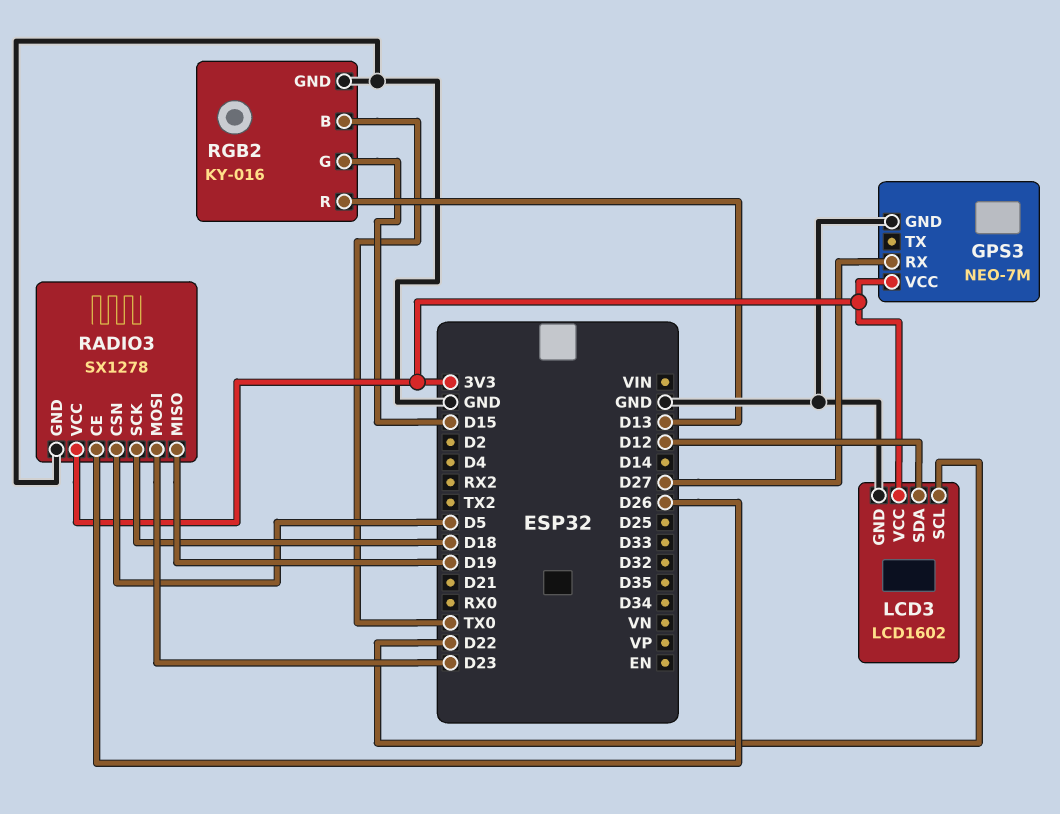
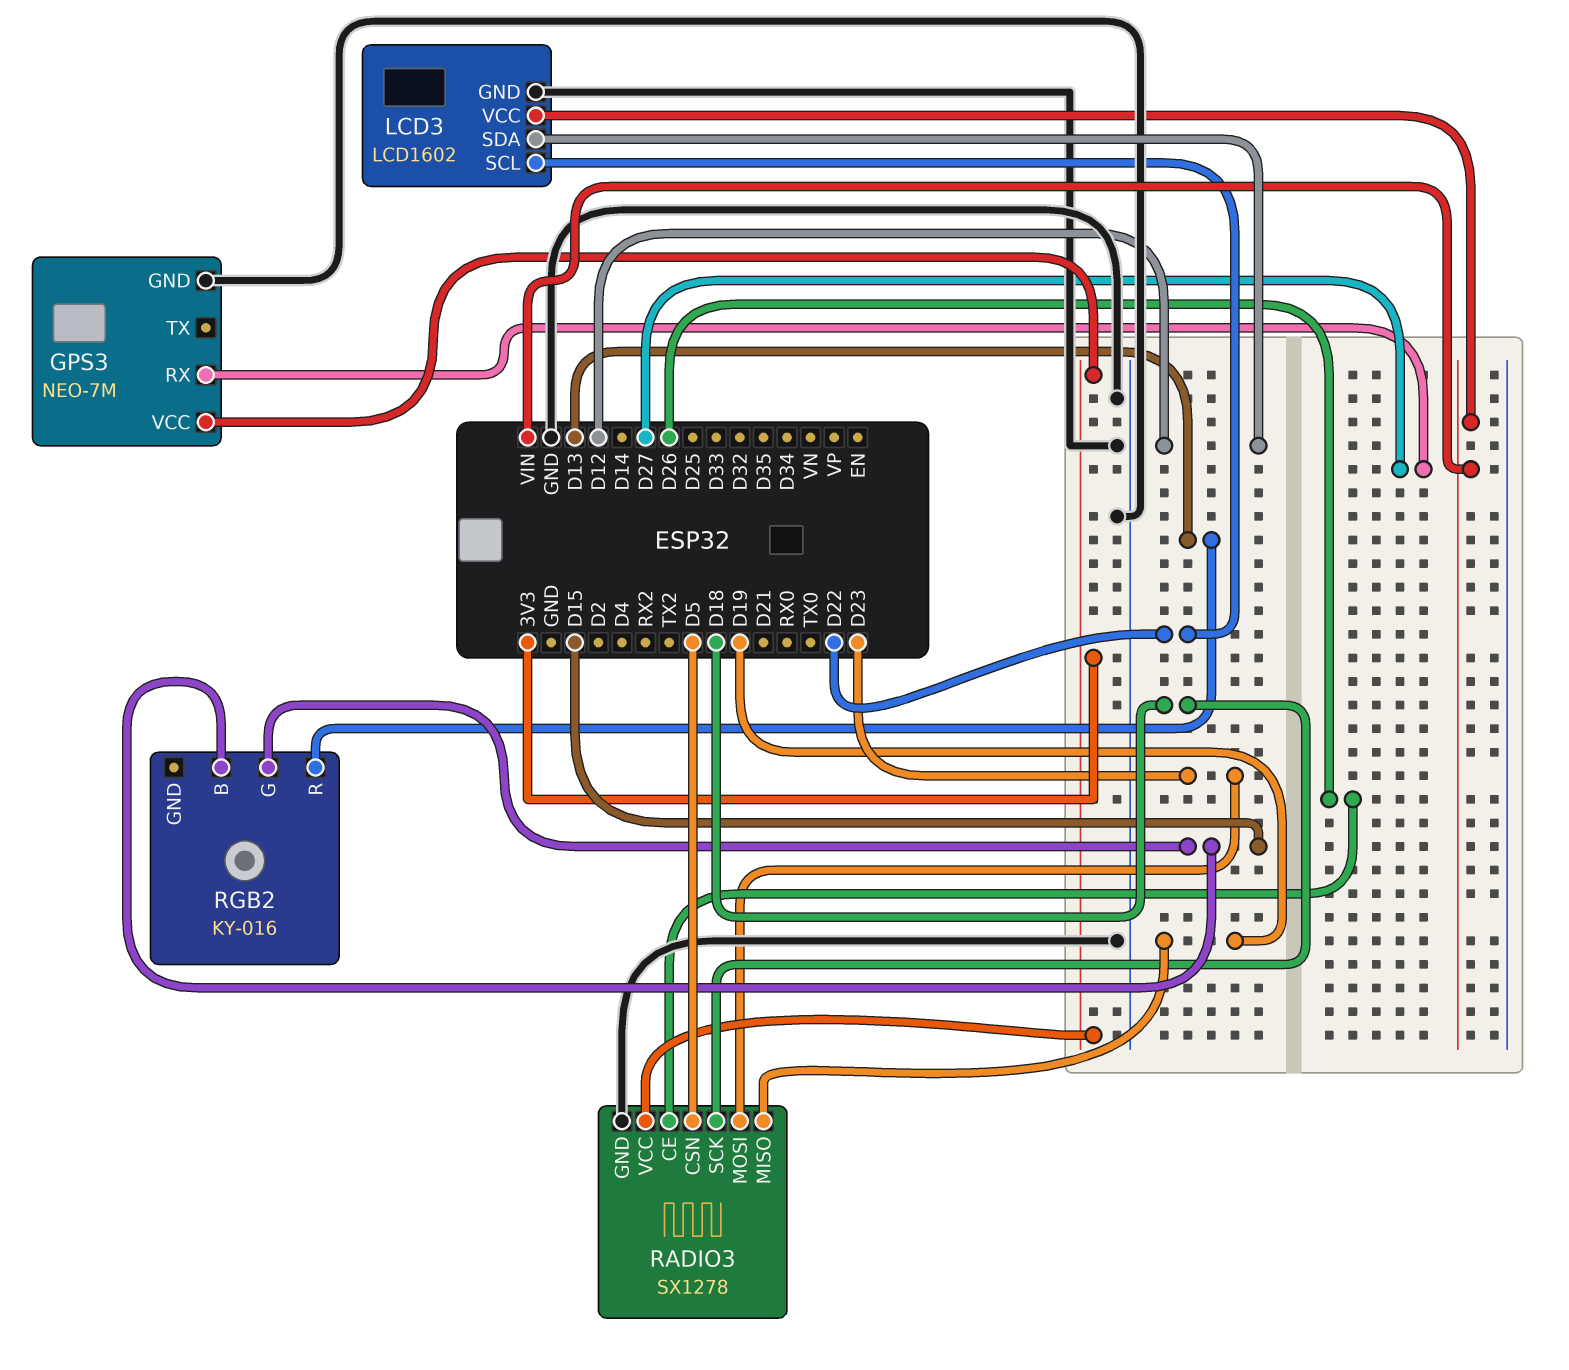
LCD3 pin VCC: 3V3 -> VIN
RGB2 pin B: TX0 -> D15
RGB2 pin GND: GND -> none

